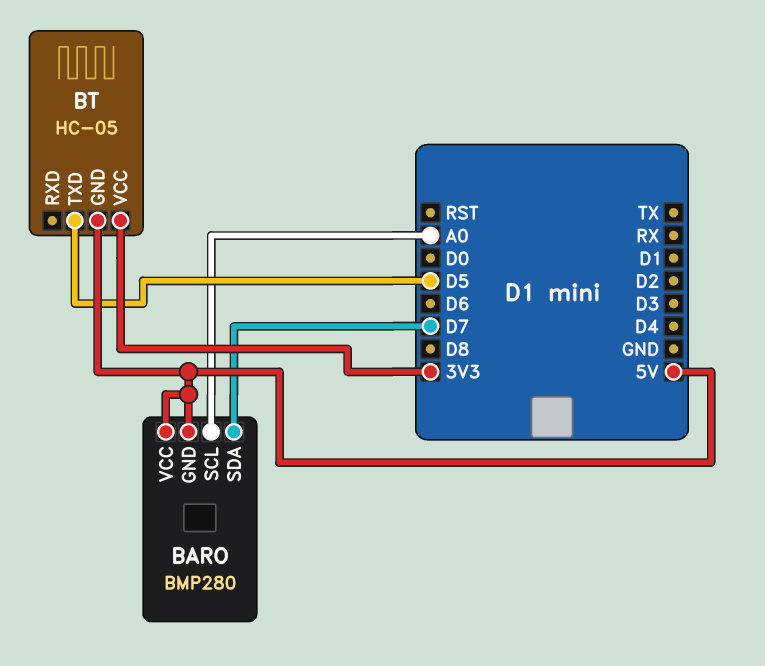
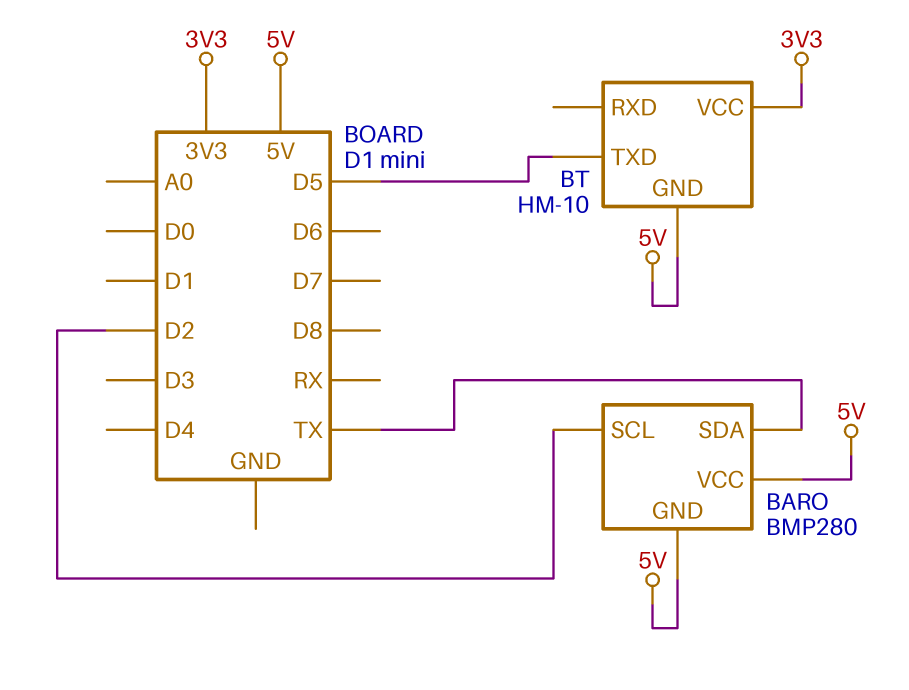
BARO pin SCL: A0 -> D2
BARO pin SDA: D7 -> TX
BT: HC-05 -> HM-10

